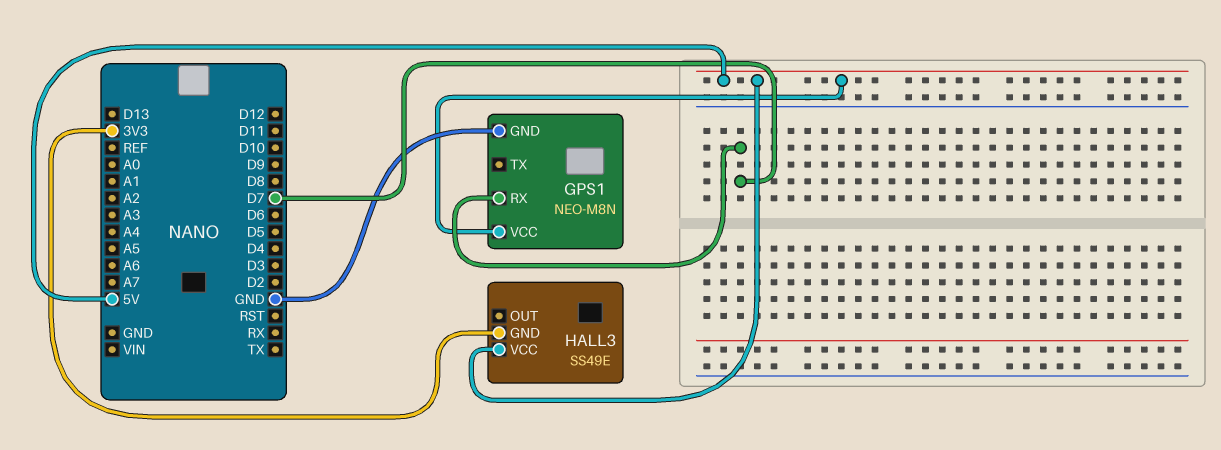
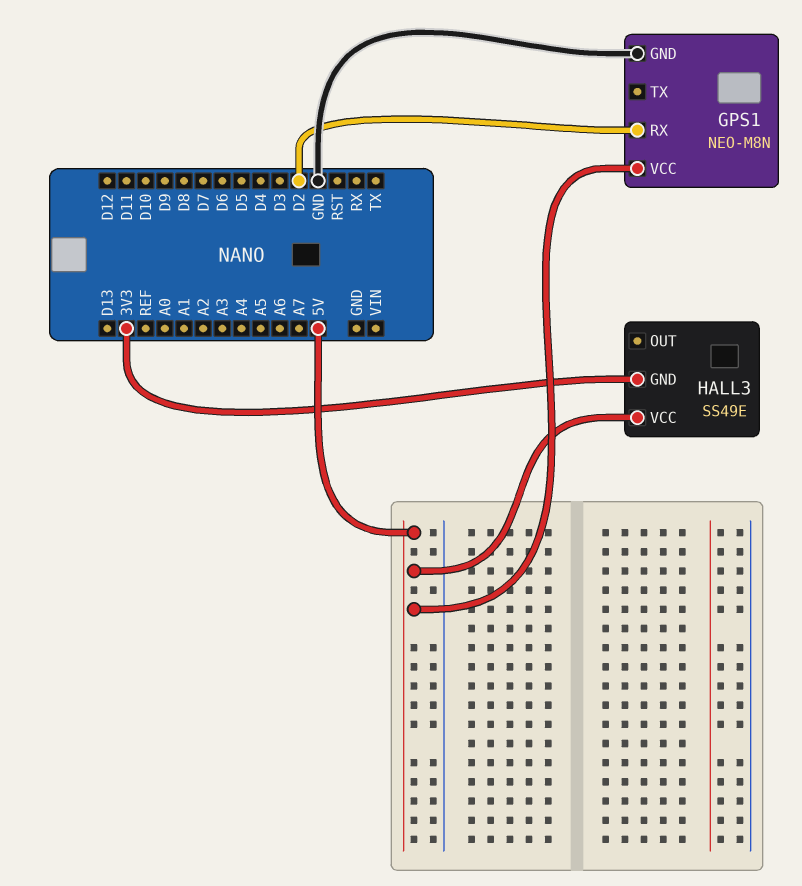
GPS1 pin RX: D7 -> D2

